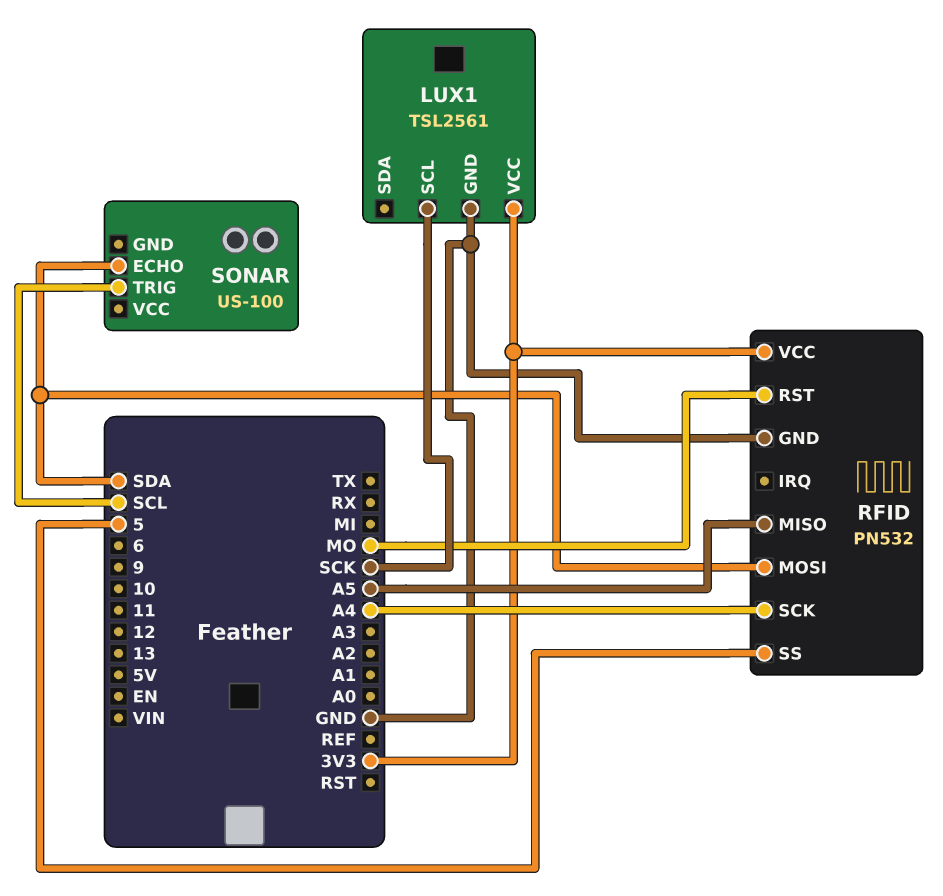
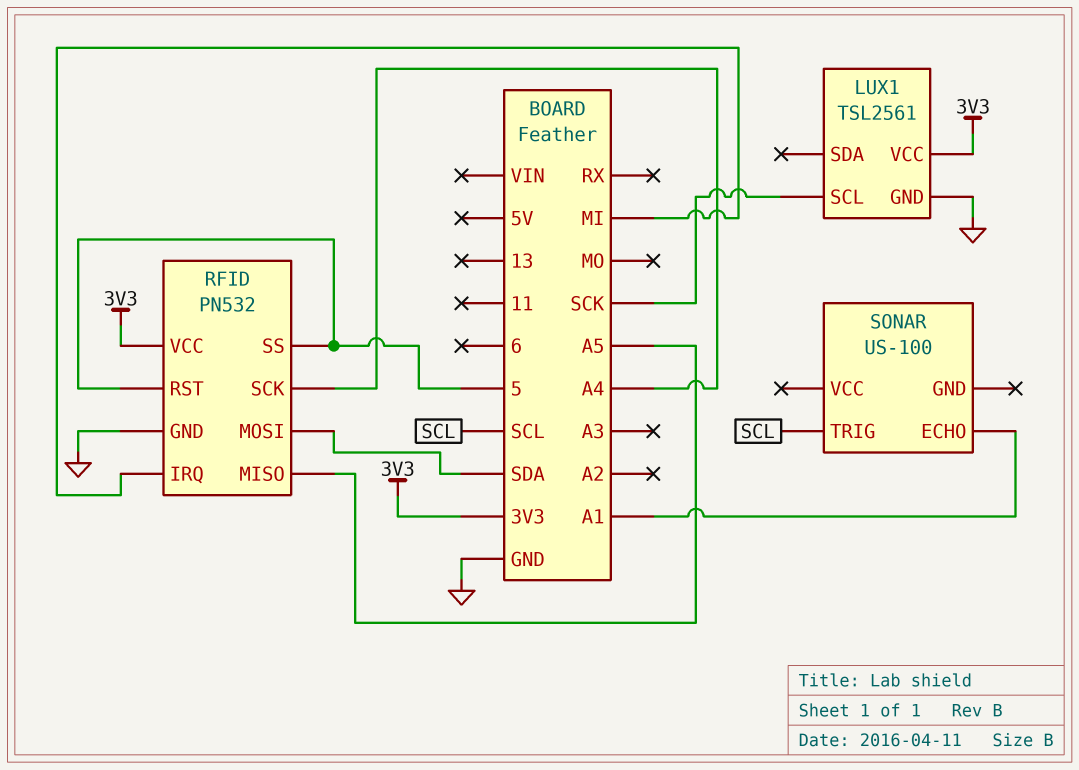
RFID pin IRQ: none -> MI
RFID pin RST: MO -> 5
SONAR pin ECHO: SDA -> A1

